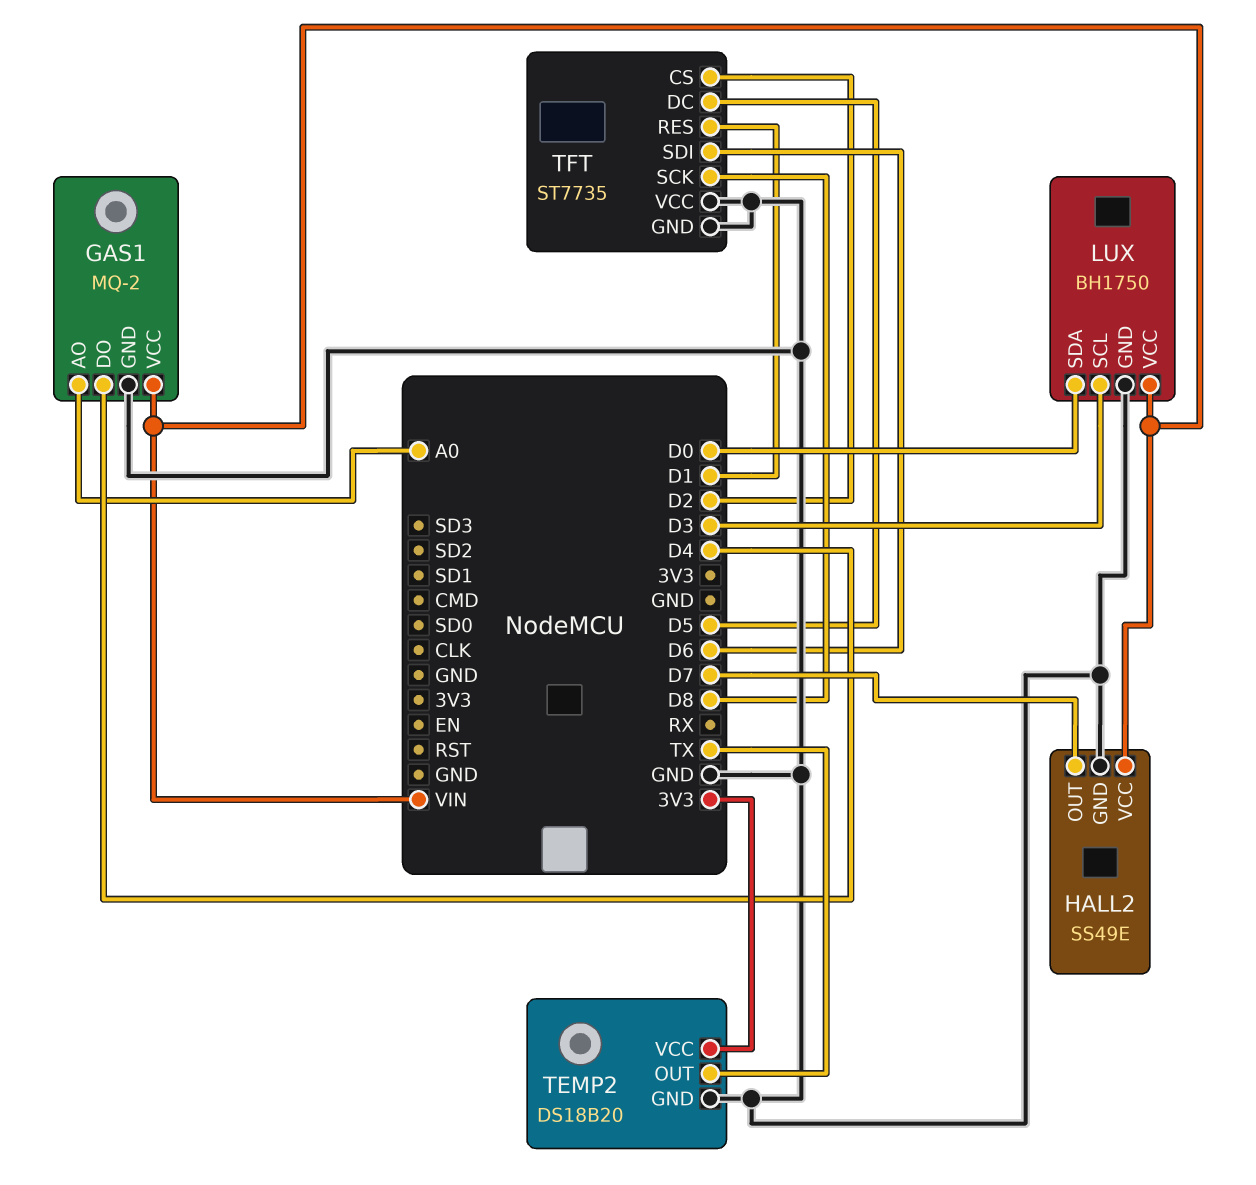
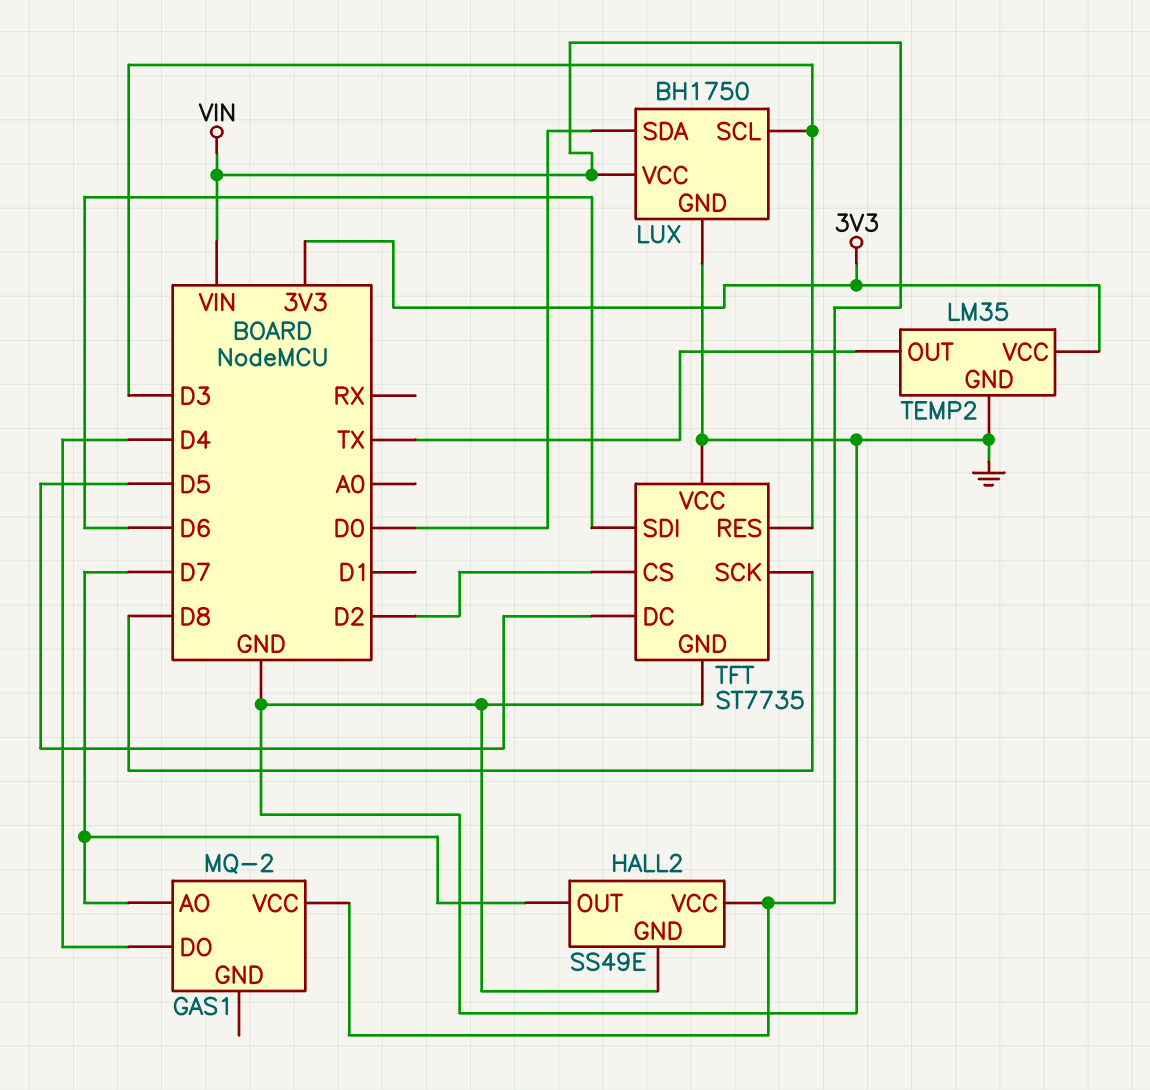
GAS1 pin AO: A0 -> D7
GAS1 pin GND: GND -> none
TEMP2: DS18B20 -> LM35
TFT pin RES: D1 -> D3

